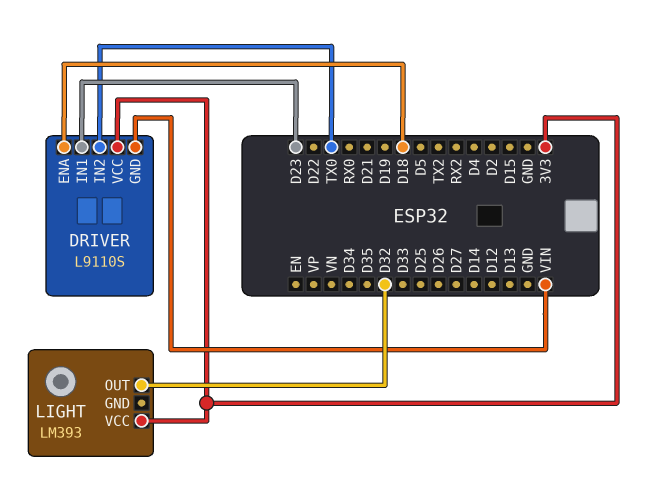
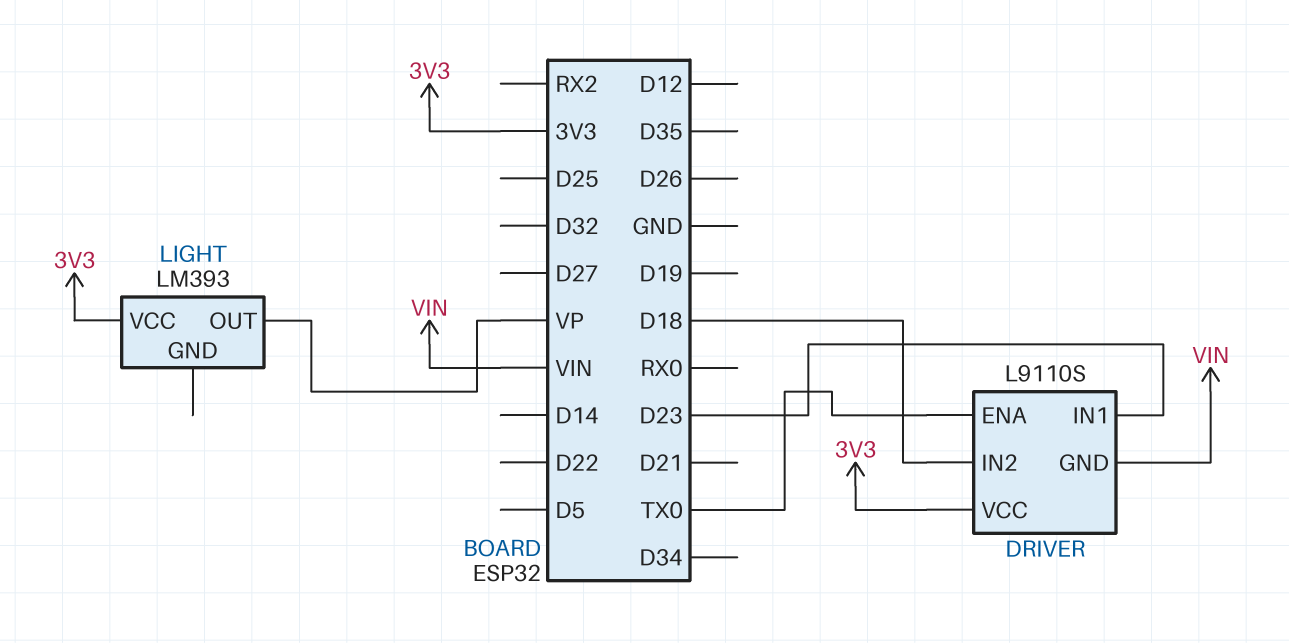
DRIVER pin ENA: D18 -> TX0
DRIVER pin IN2: TX0 -> D18
LIGHT pin OUT: D32 -> VP

